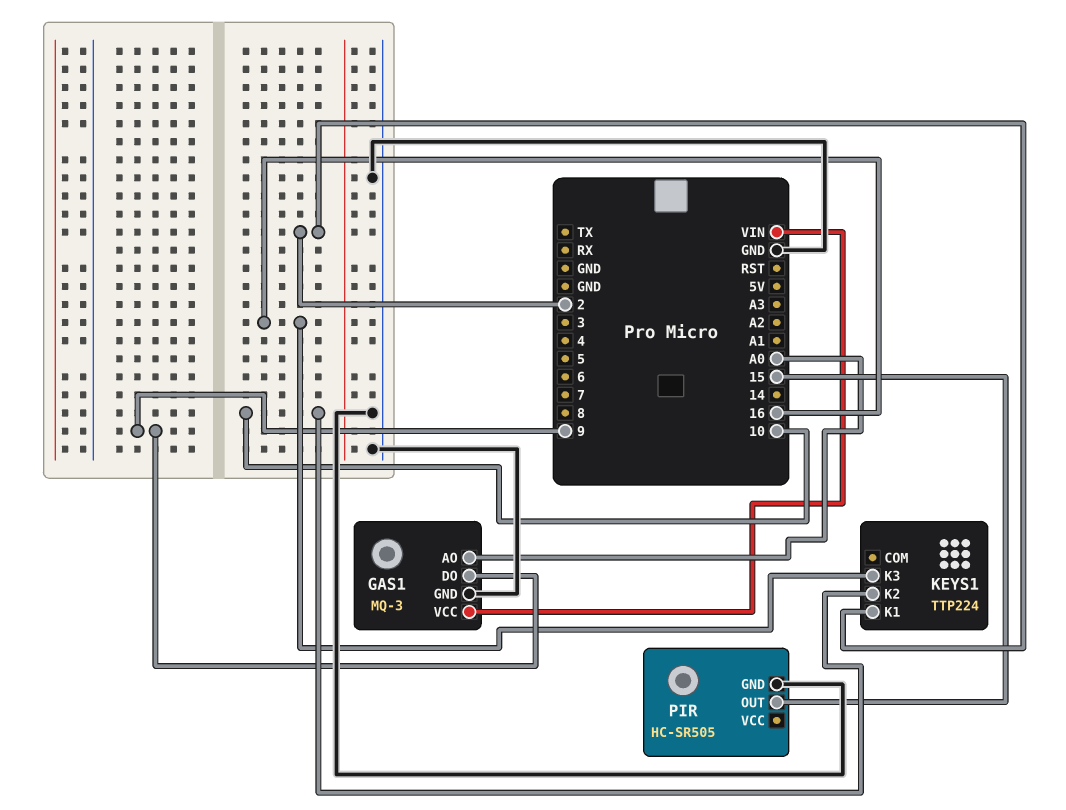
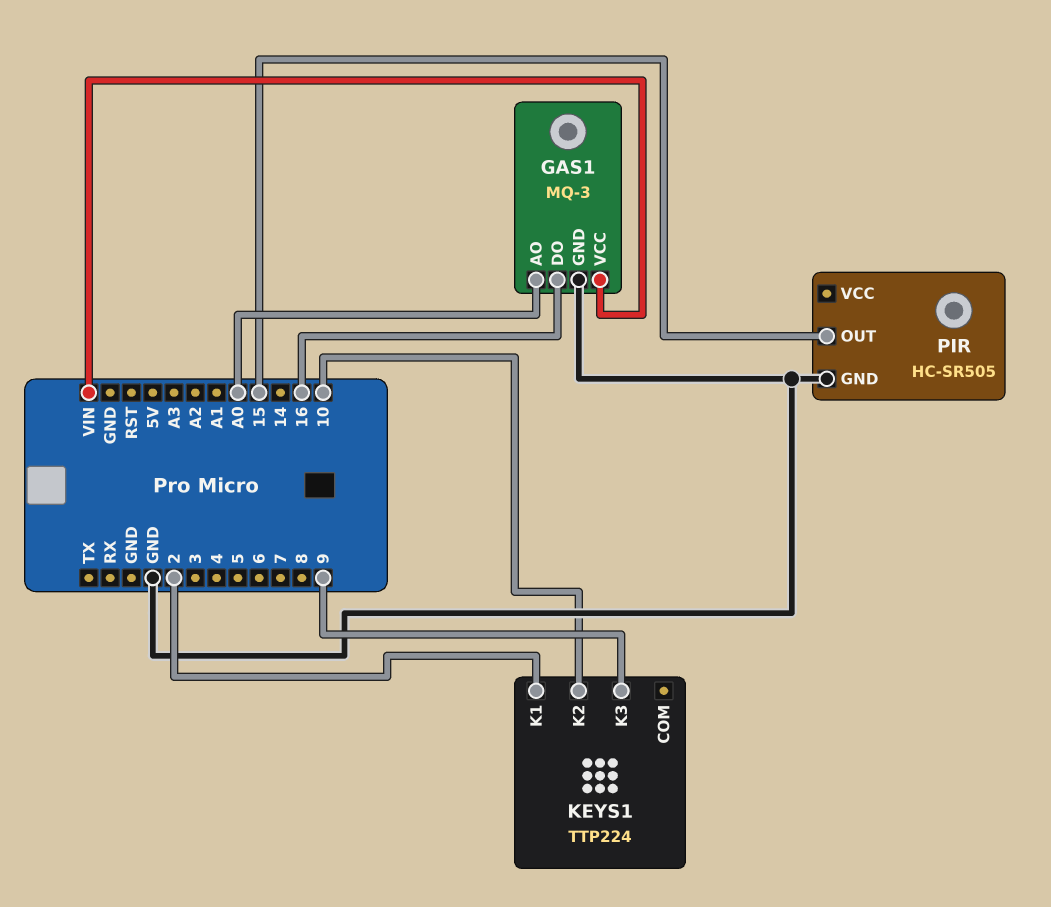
GAS1 pin DO: 9 -> 16
KEYS1 pin K3: 16 -> 9

